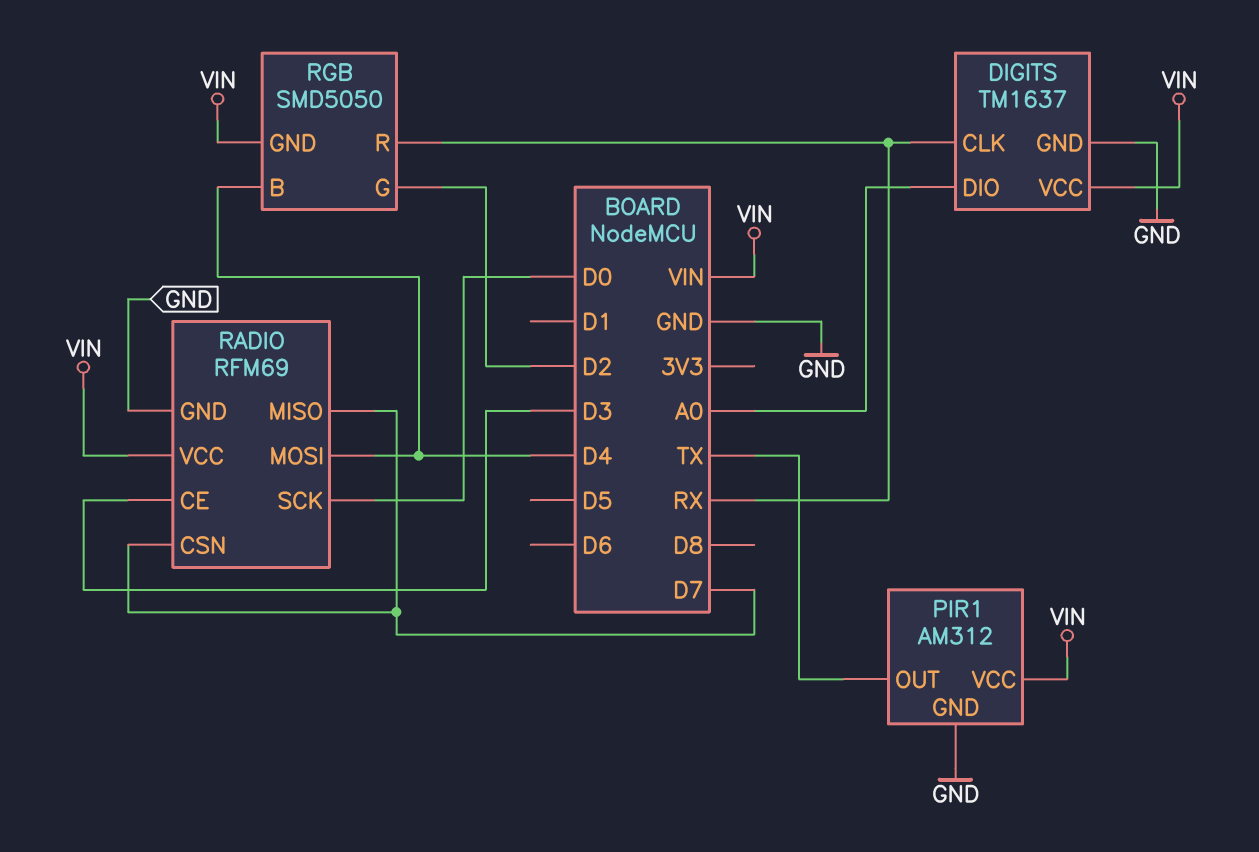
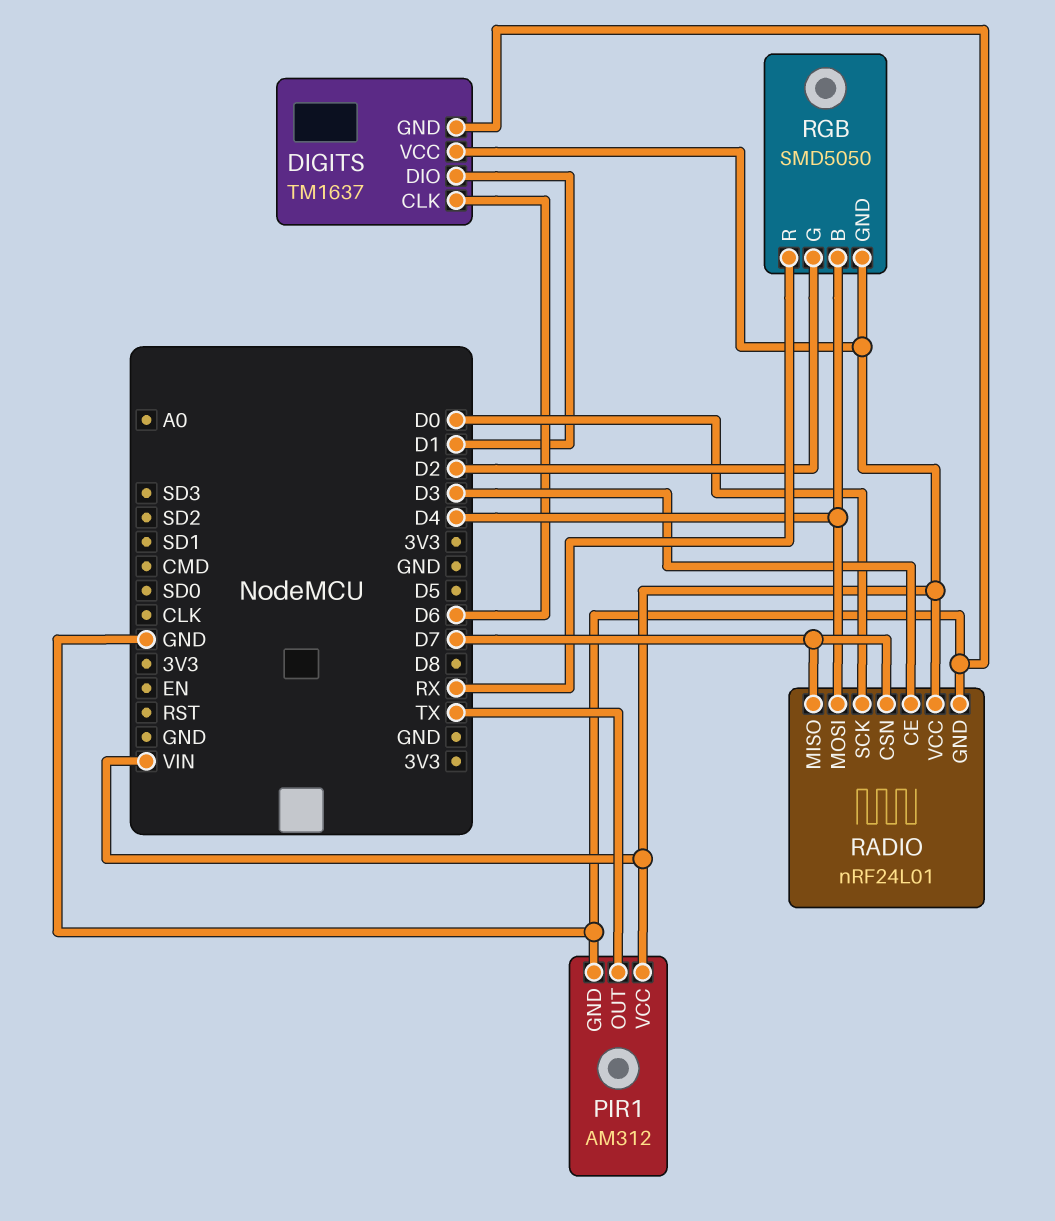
DIGITS pin CLK: RX -> D6
DIGITS pin DIO: A0 -> D1
RADIO: RFM69 -> nRF24L01

